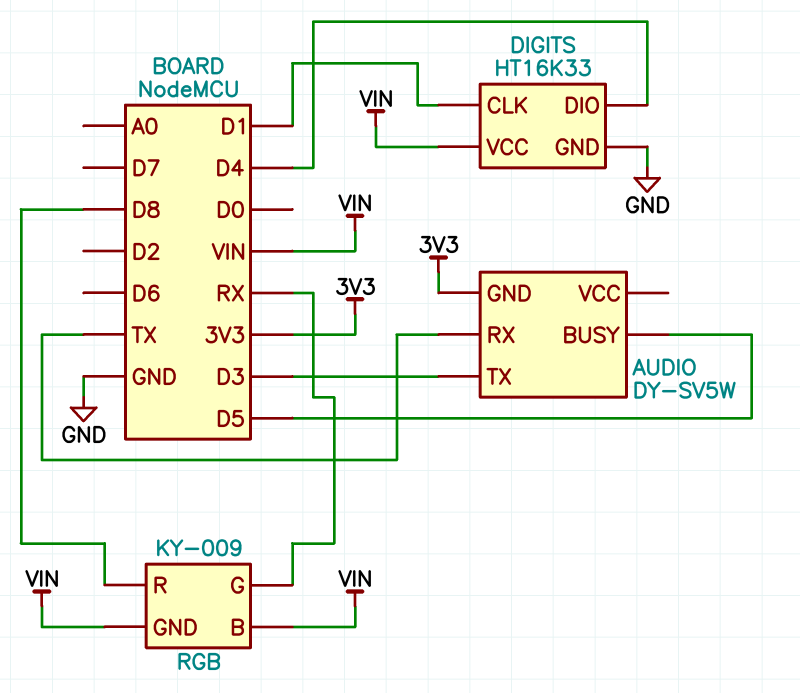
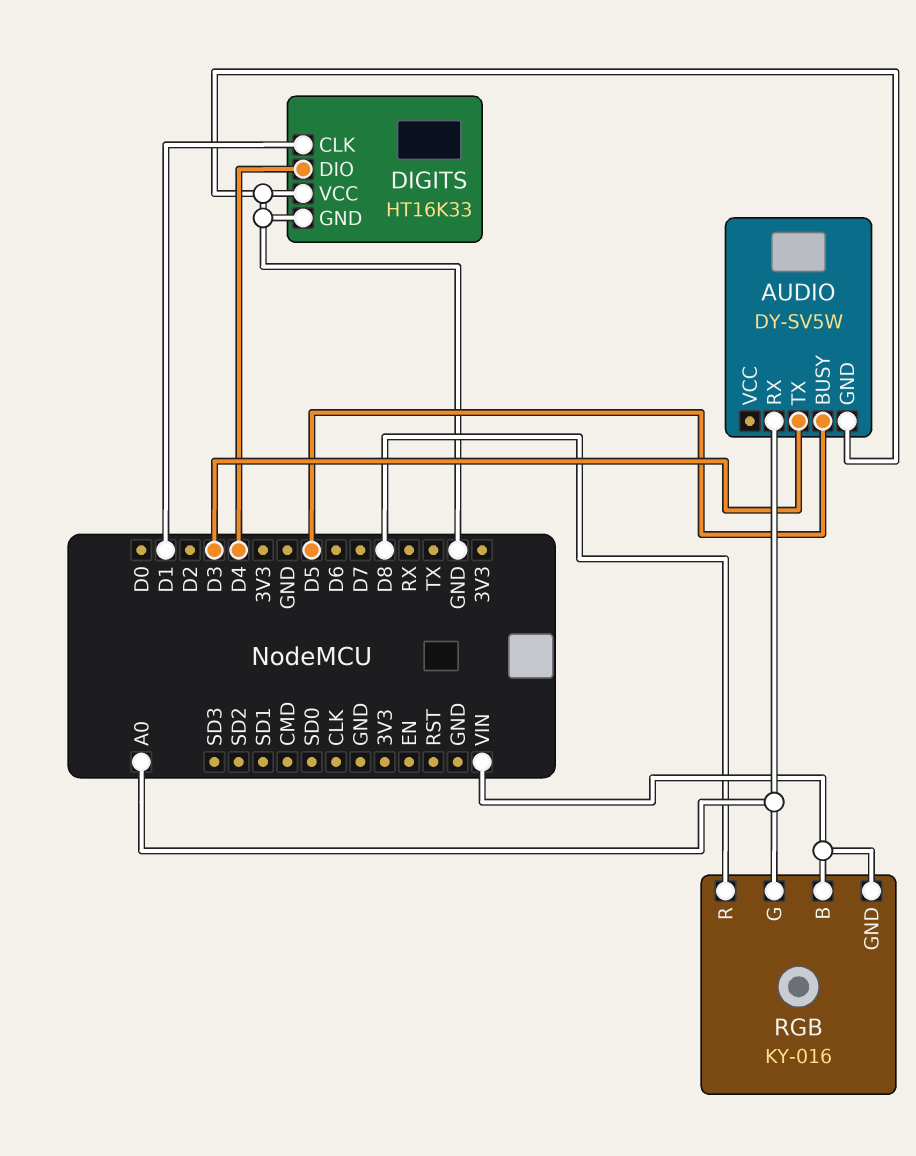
AUDIO pin GND: 3V3 -> GND
AUDIO pin RX: TX -> A0
DIGITS pin VCC: VIN -> GND
RGB: KY-009 -> KY-016
RGB pin G: RX -> A0

